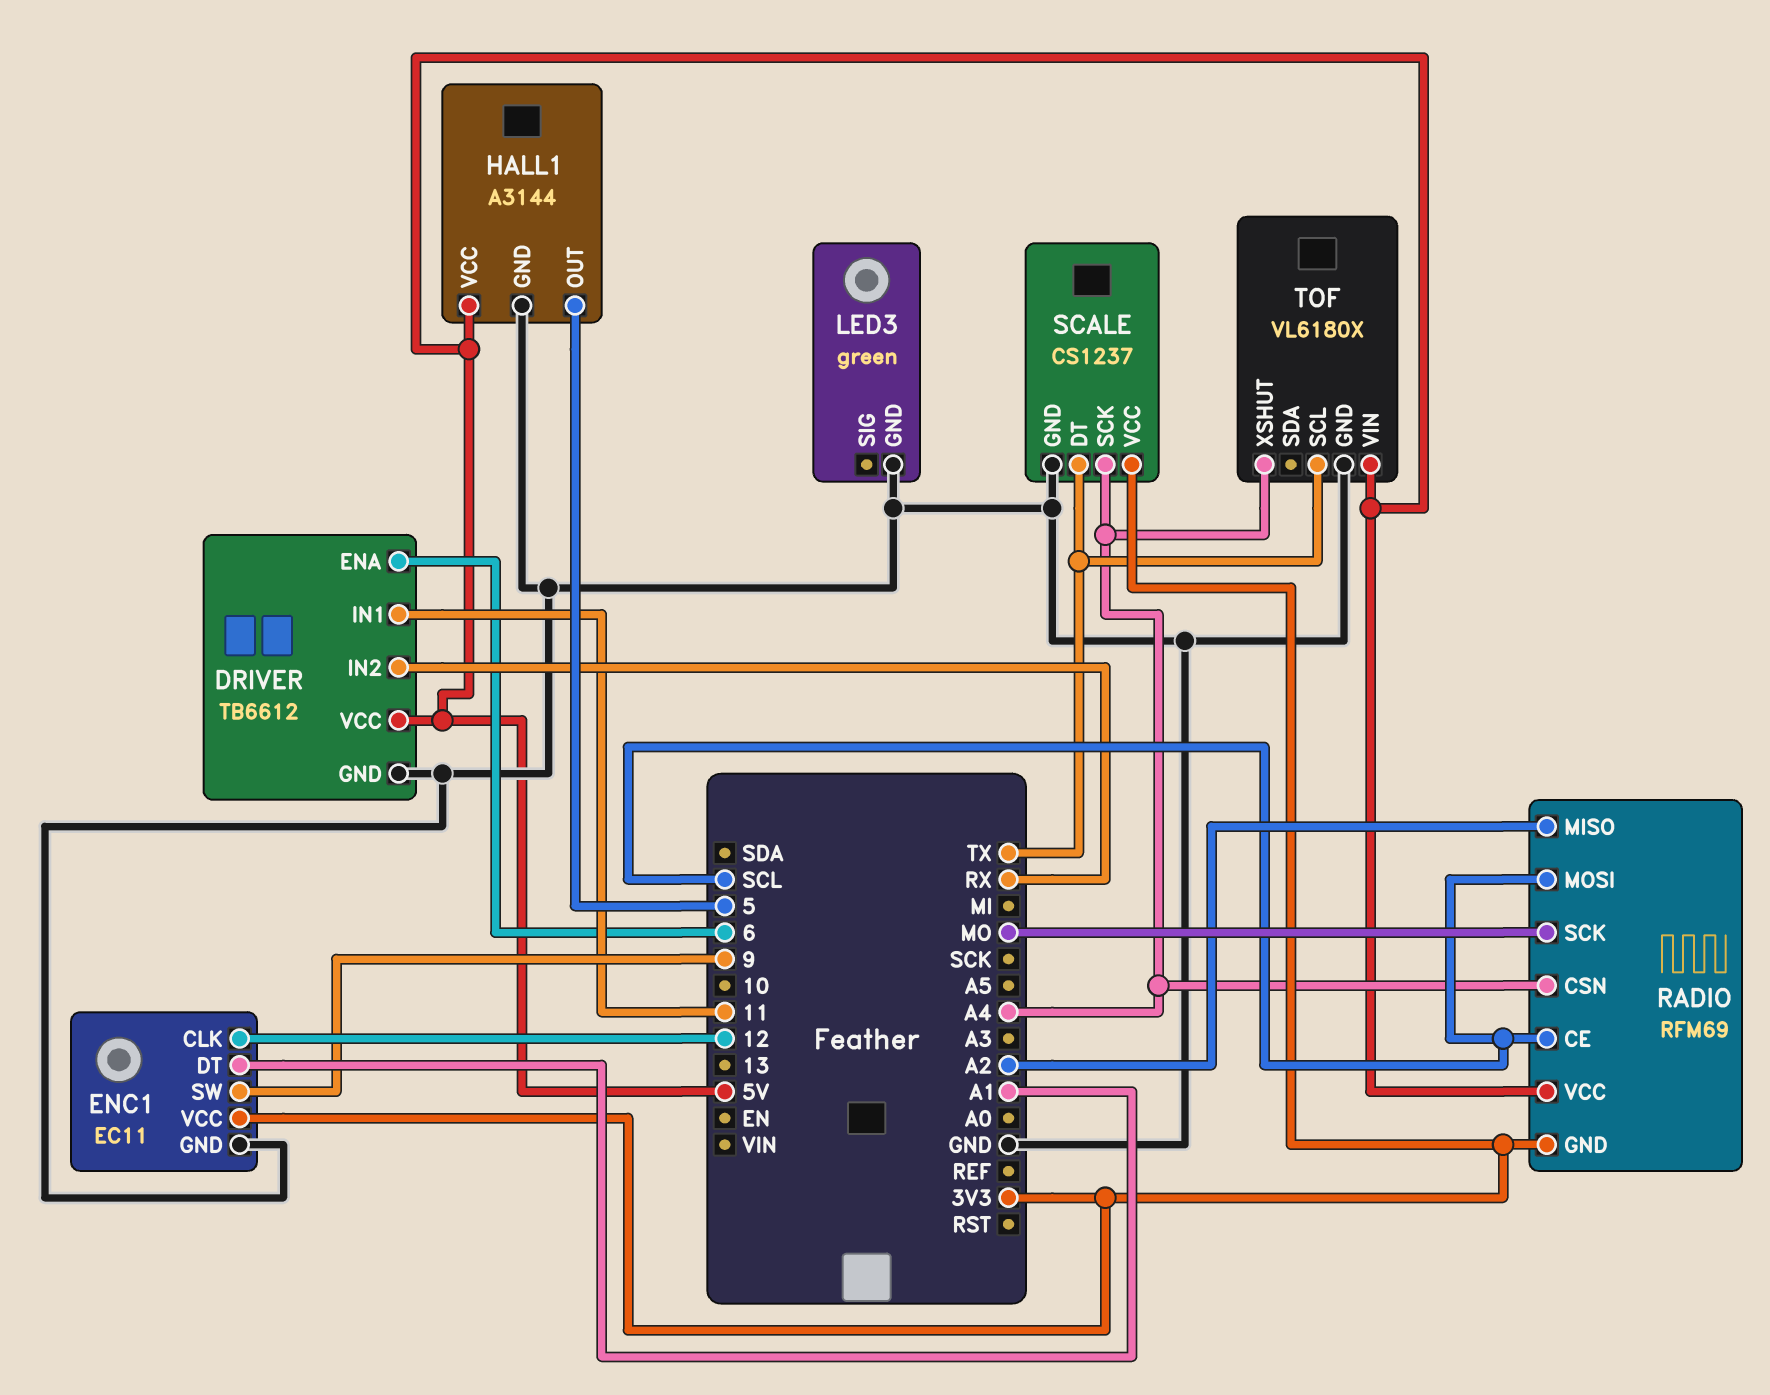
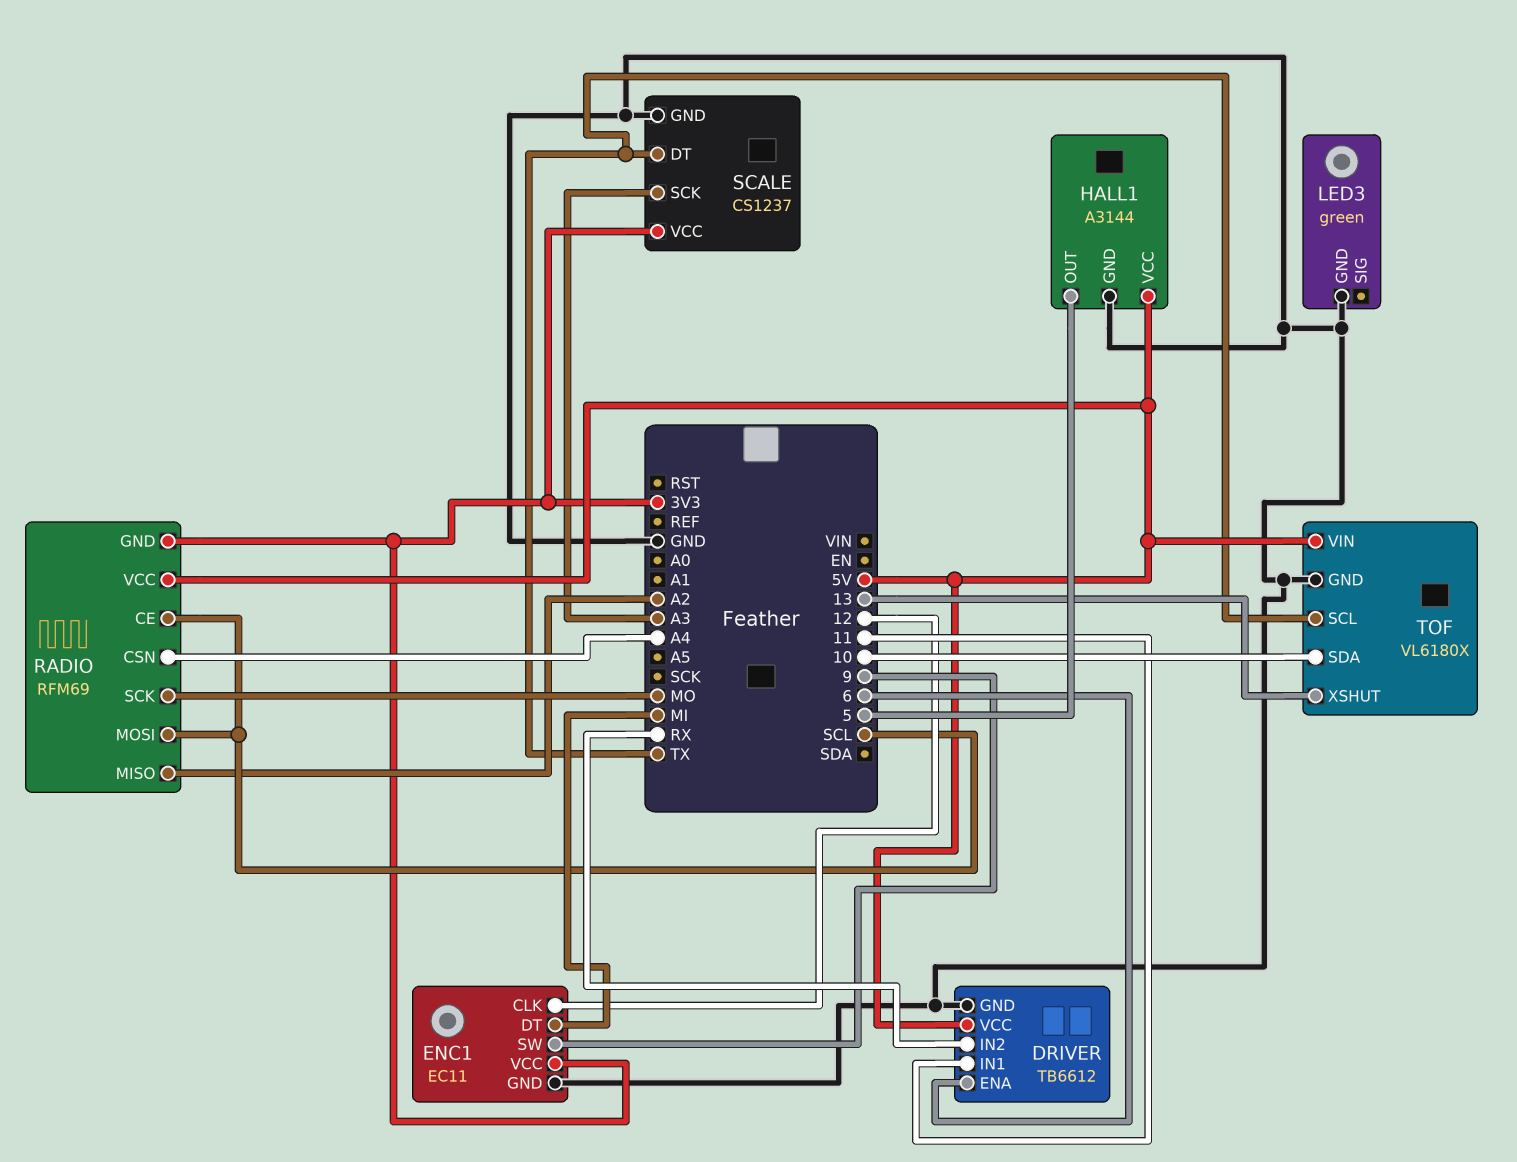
ENC1 pin DT: A1 -> MI
SCALE pin SCK: A4 -> A3
TOF pin SDA: none -> 10
TOF pin XSHUT: A4 -> 13

